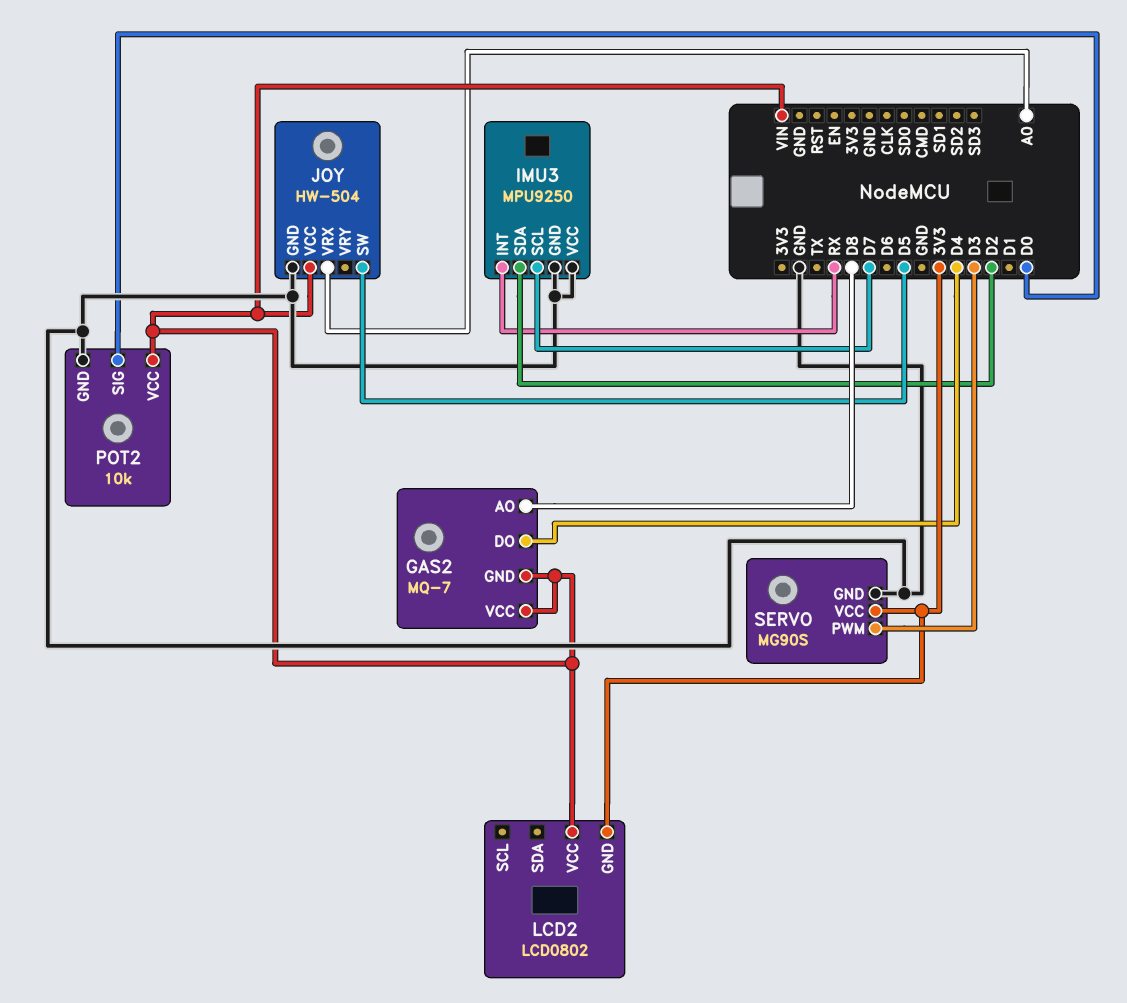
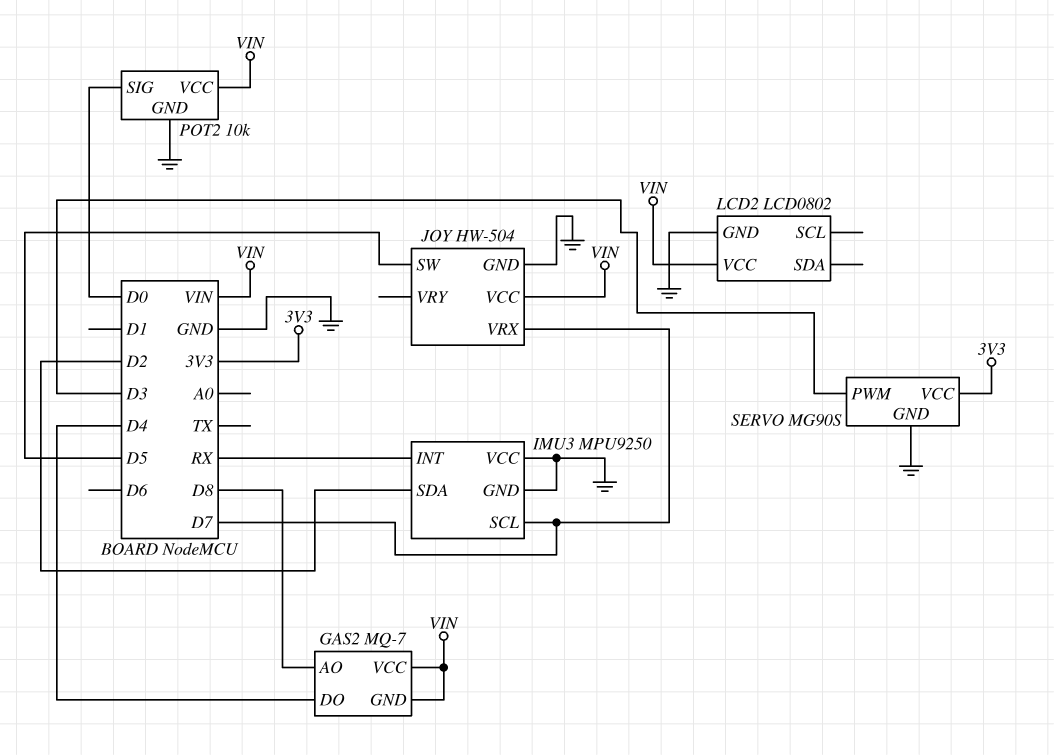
JOY pin VRX: A0 -> D7
LCD2 pin GND: 3V3 -> GND

